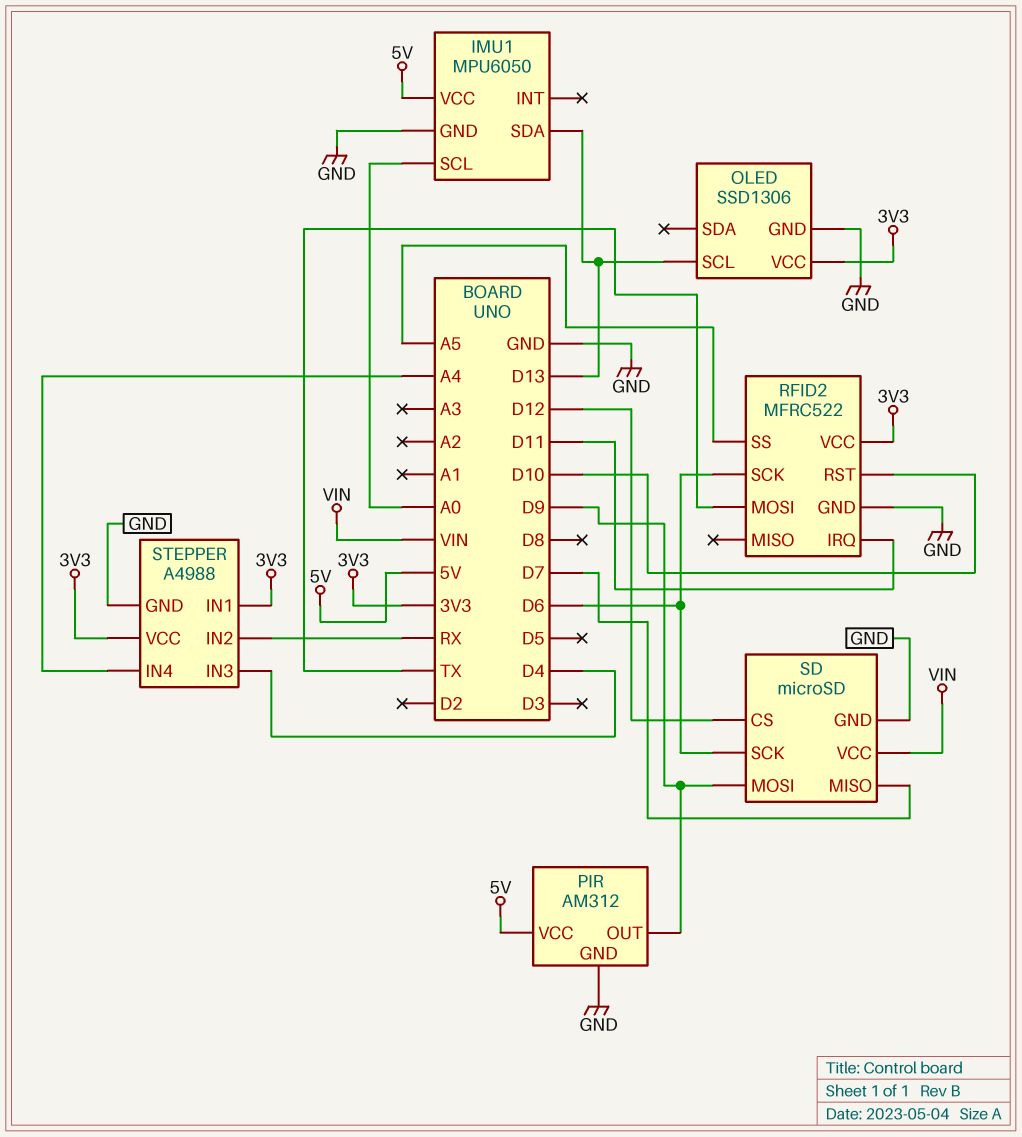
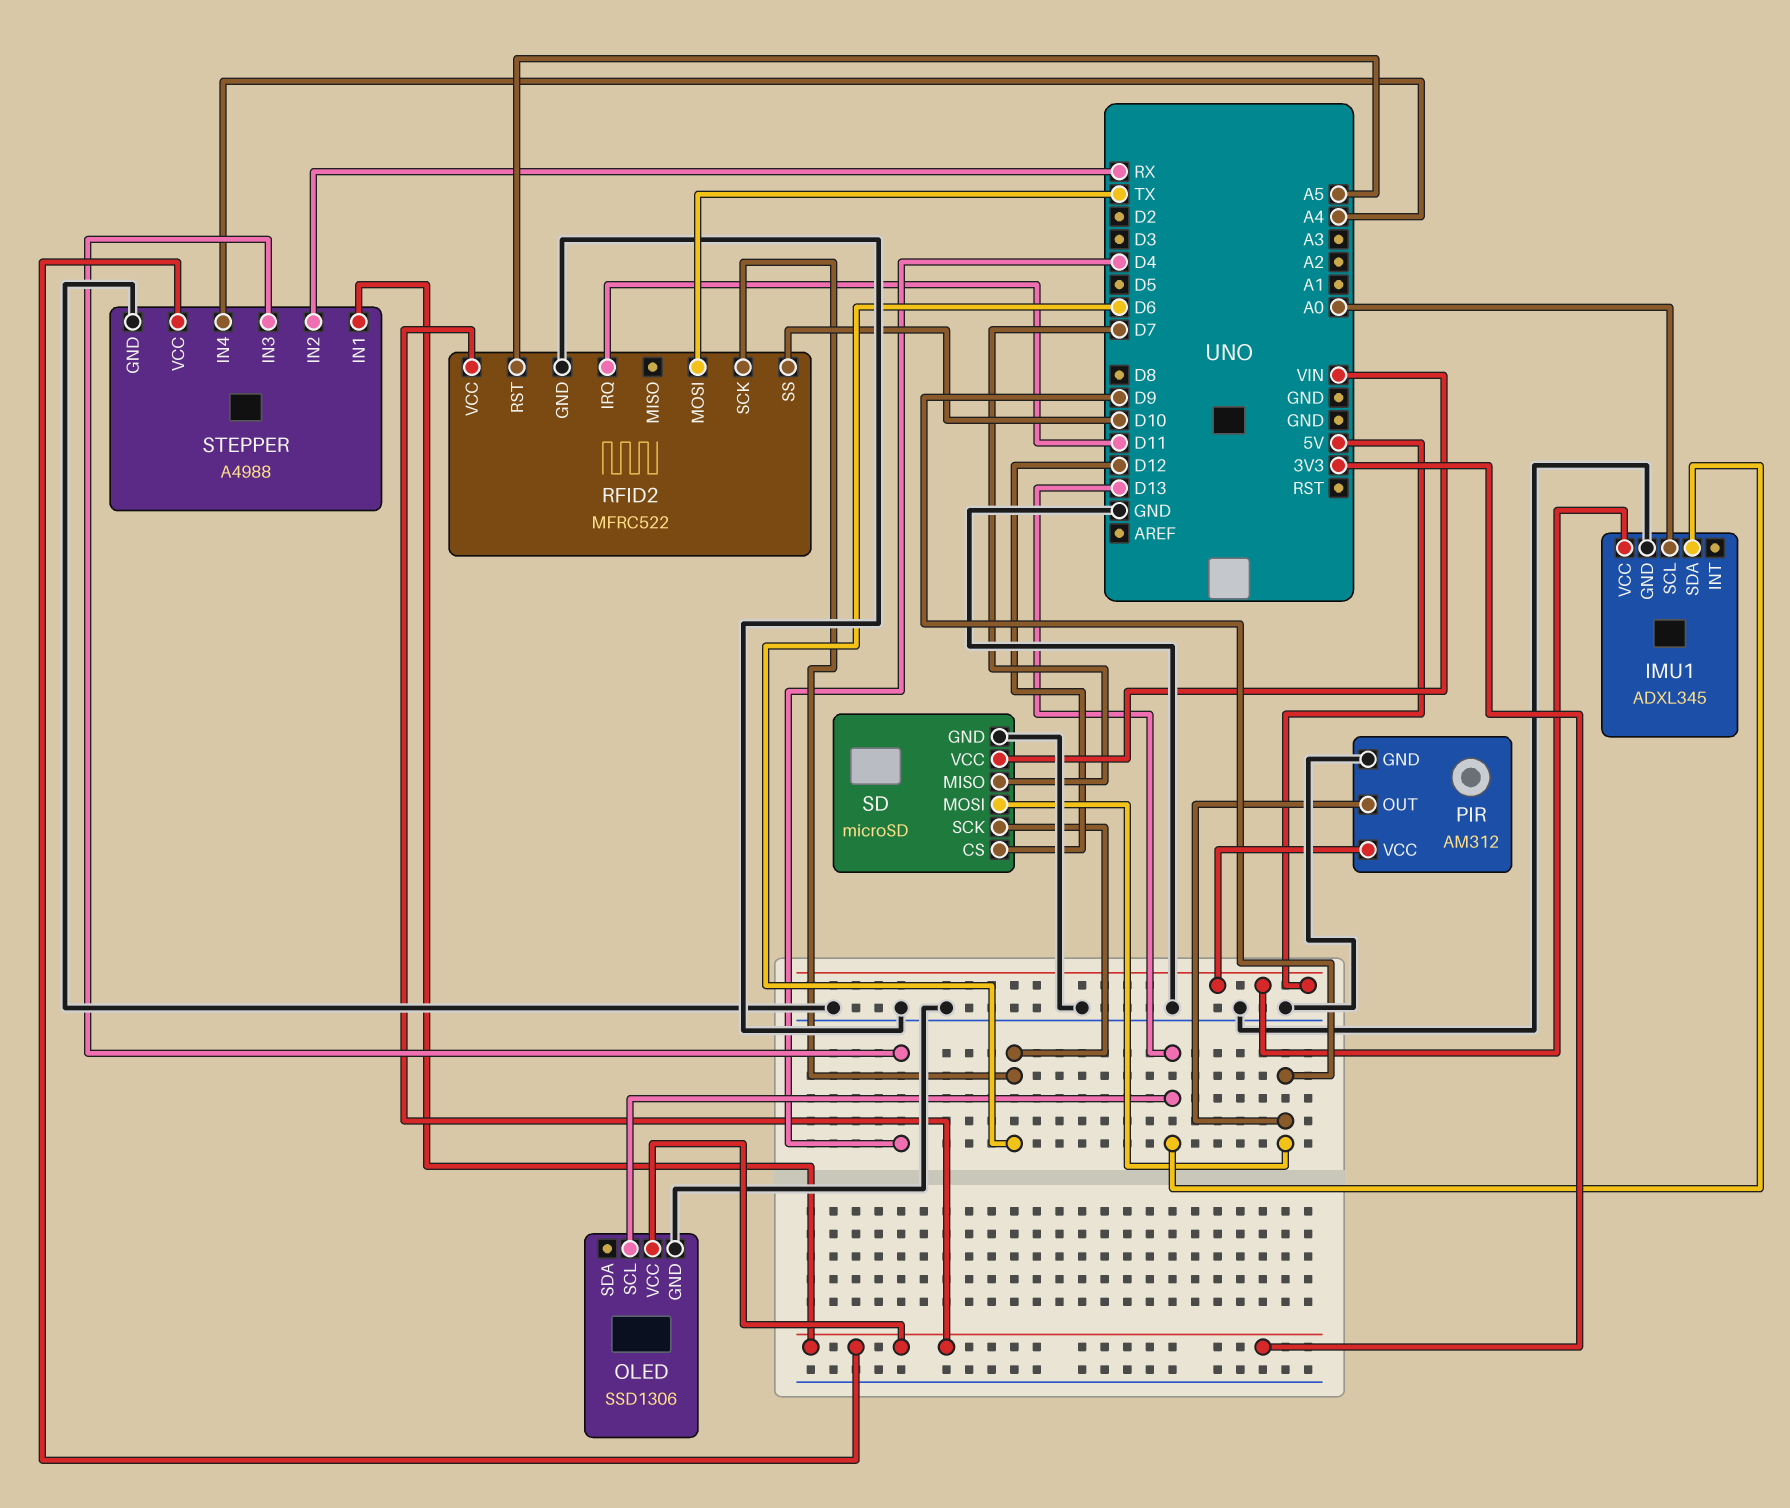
IMU1: MPU6050 -> ADXL345
RFID2 pin RST: D10 -> A5
RFID2 pin SS: A5 -> D10

